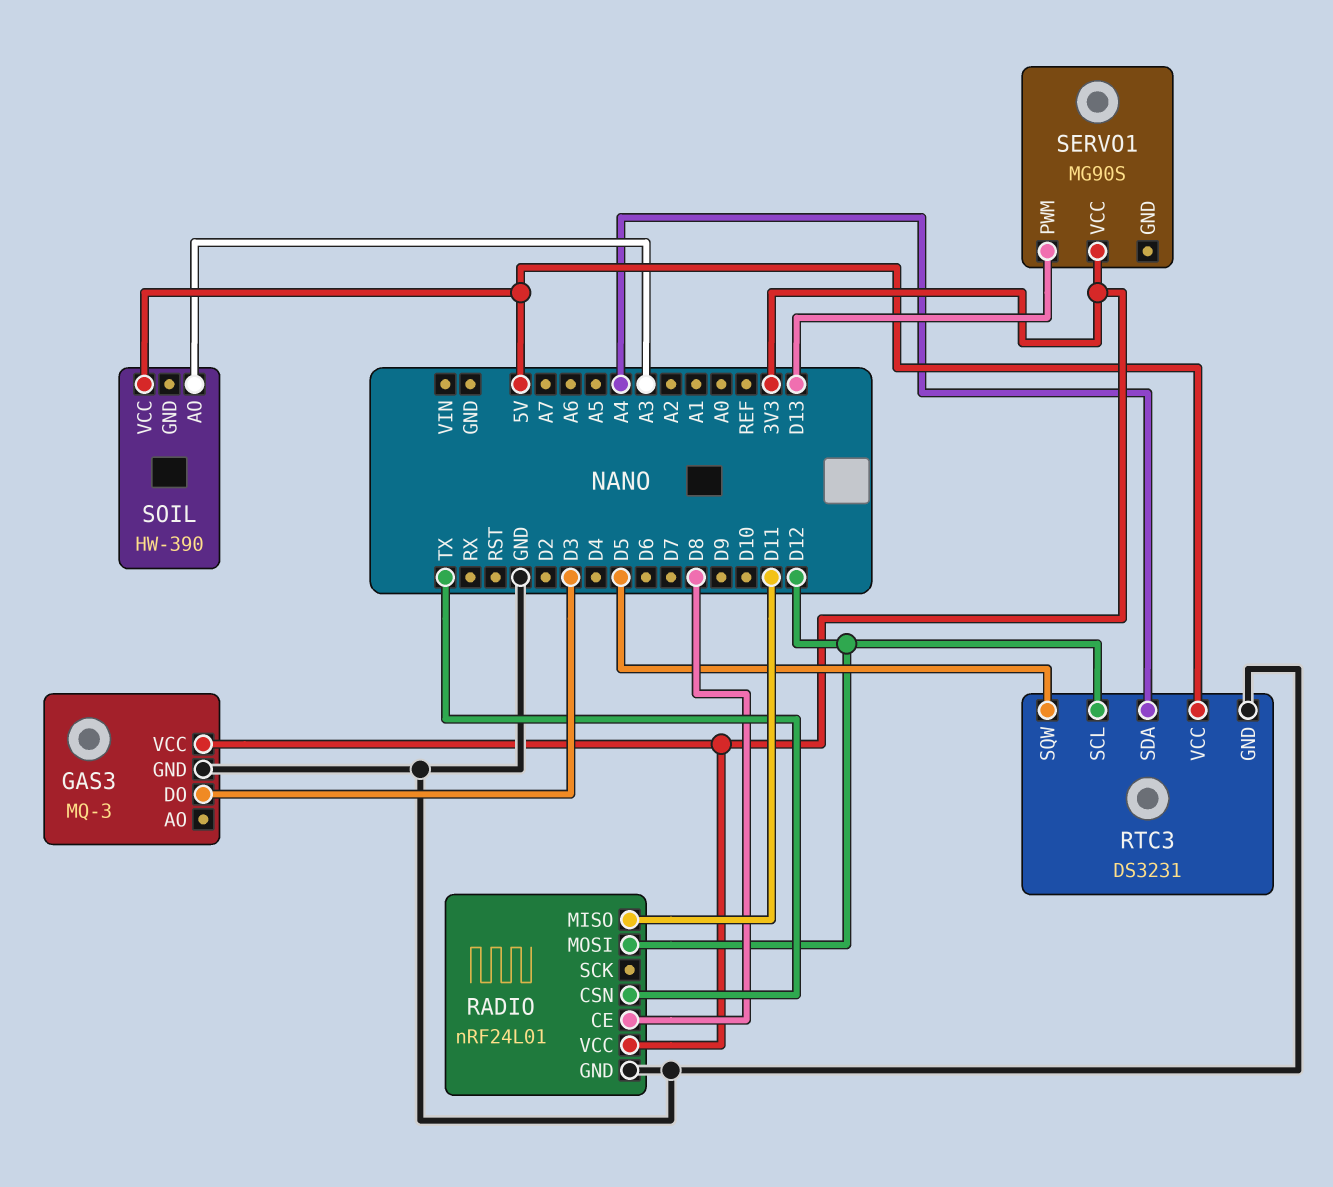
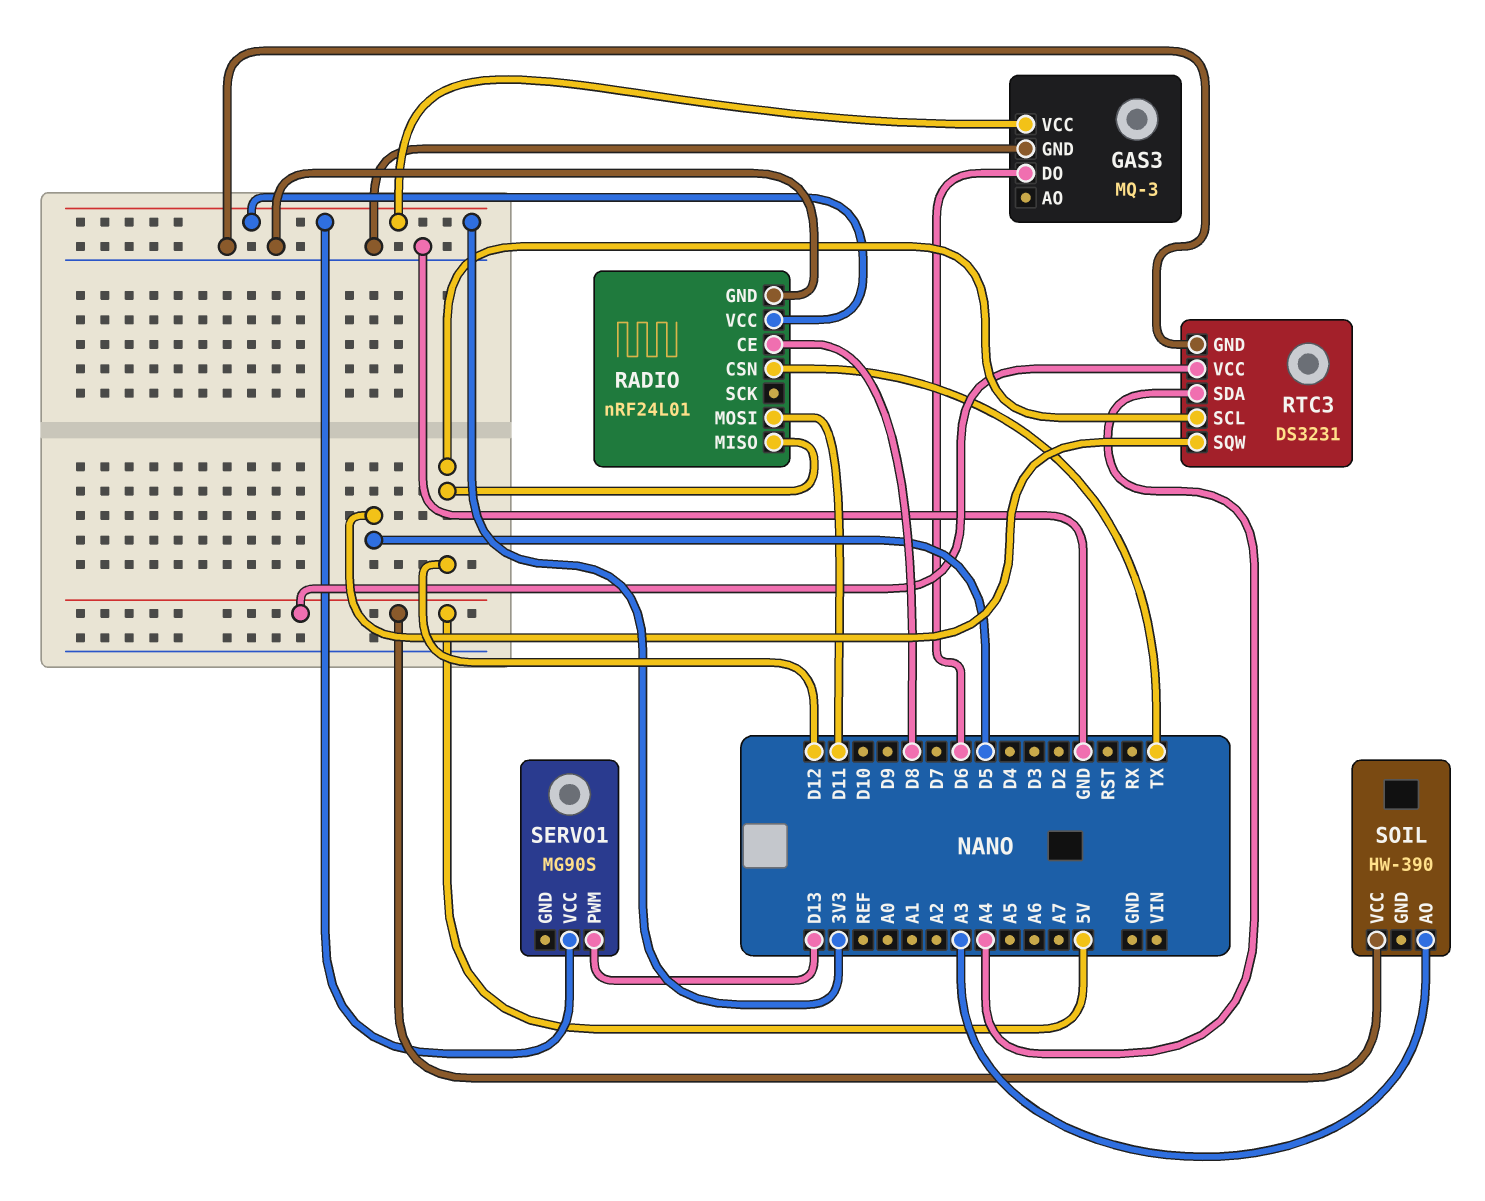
GAS3 pin DO: D3 -> D6
RADIO pin MISO: D11 -> D12
RADIO pin MOSI: D12 -> D11

